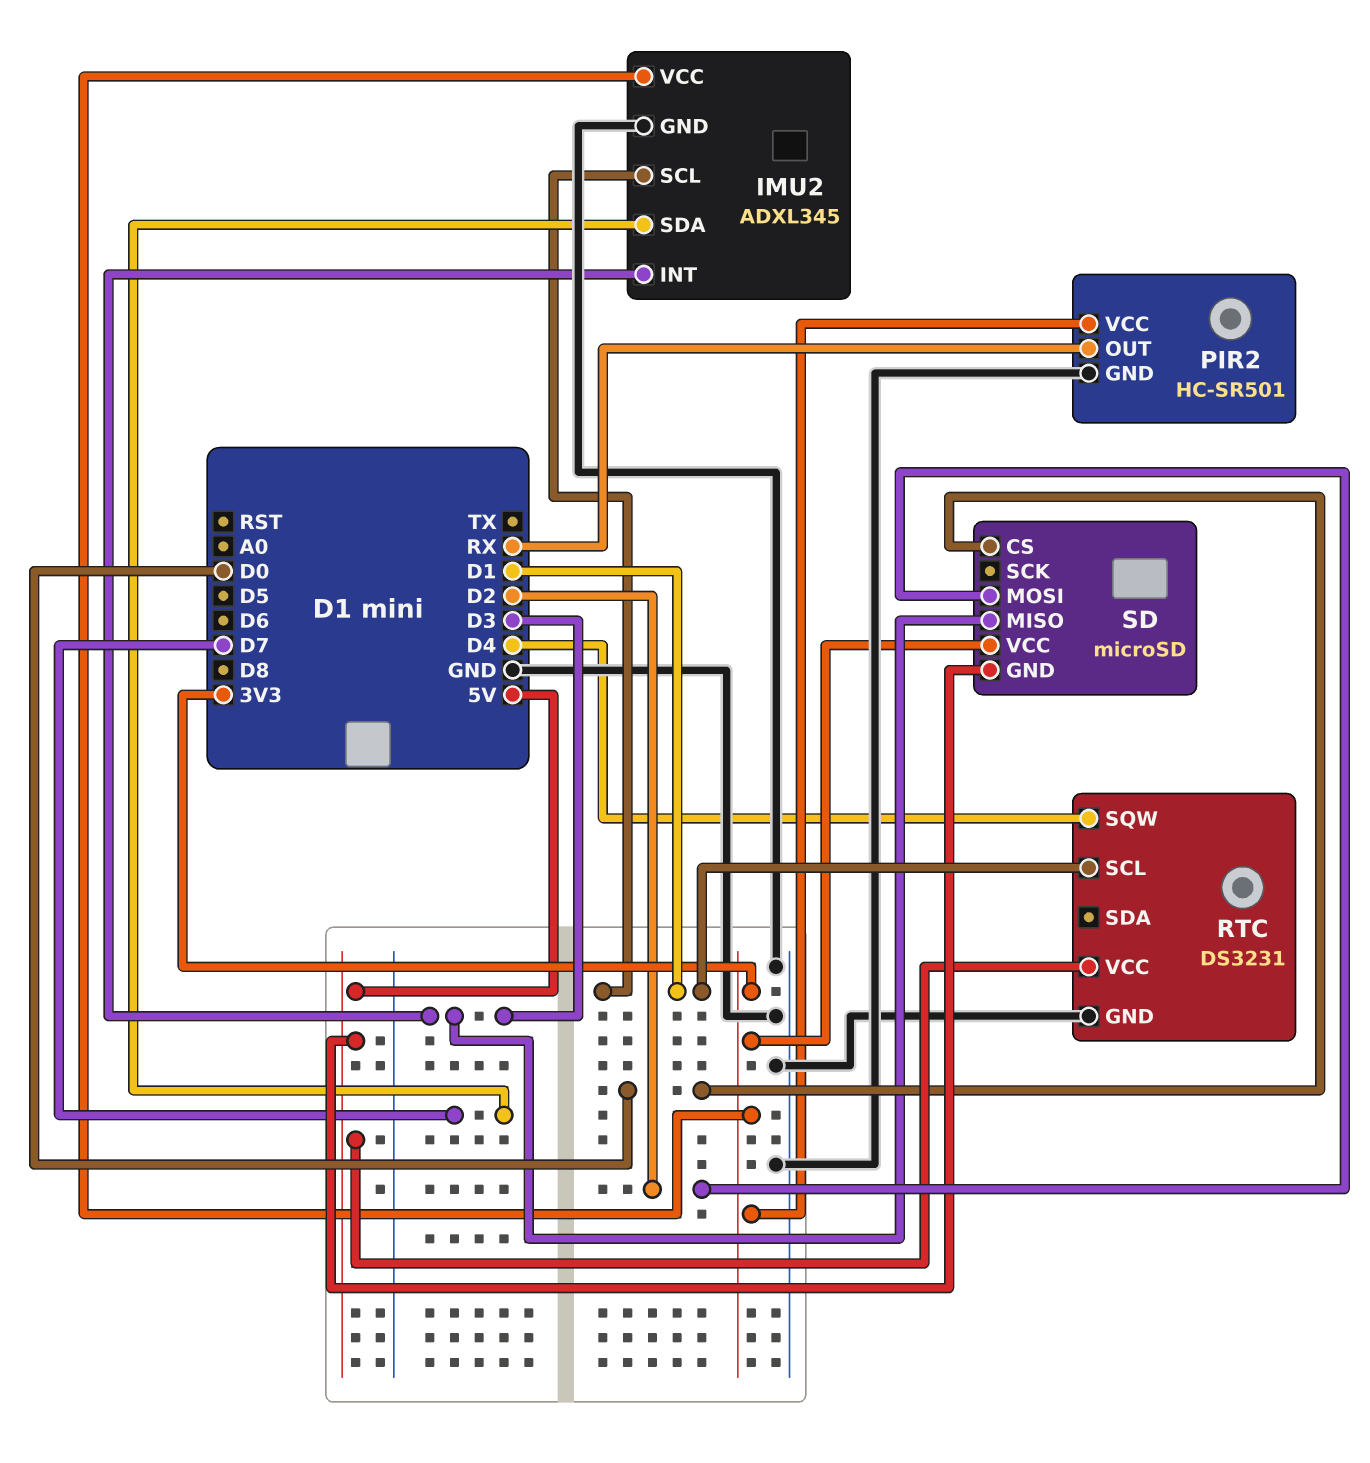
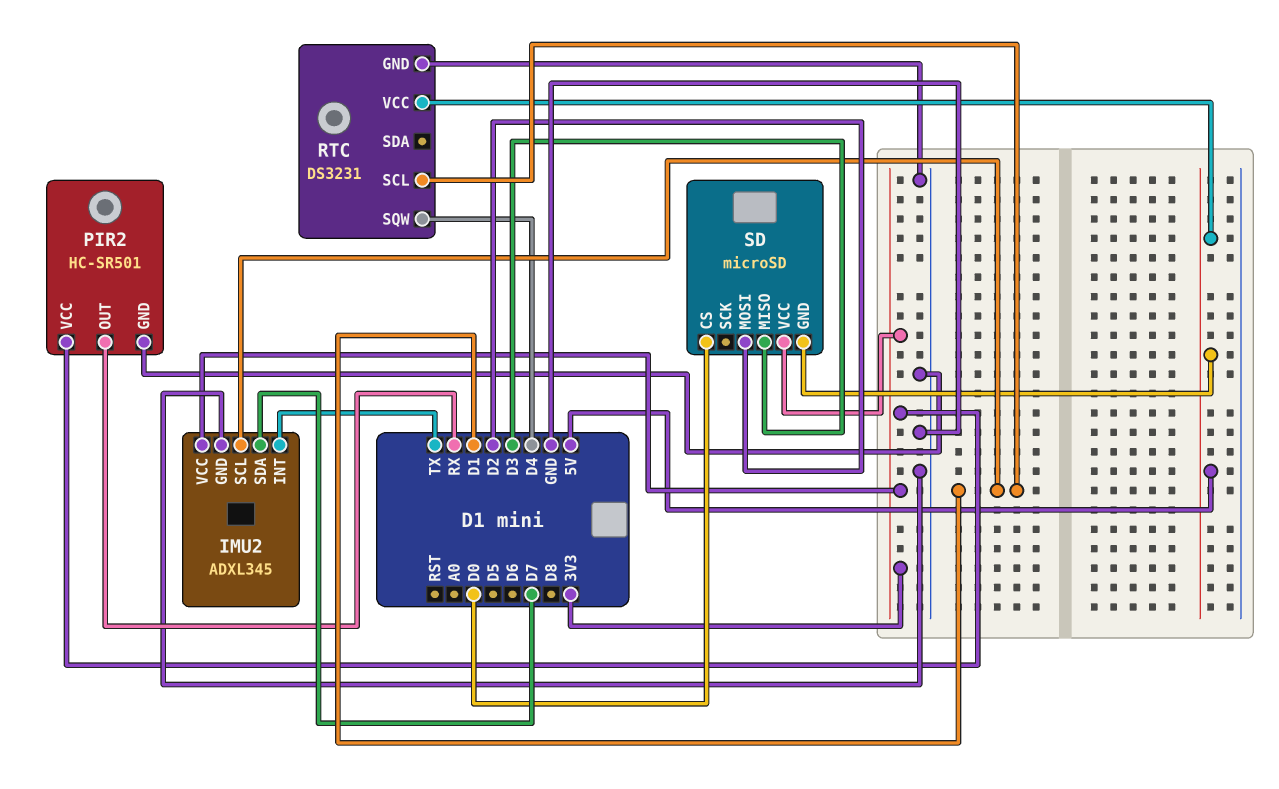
IMU2 pin INT: D3 -> TX

